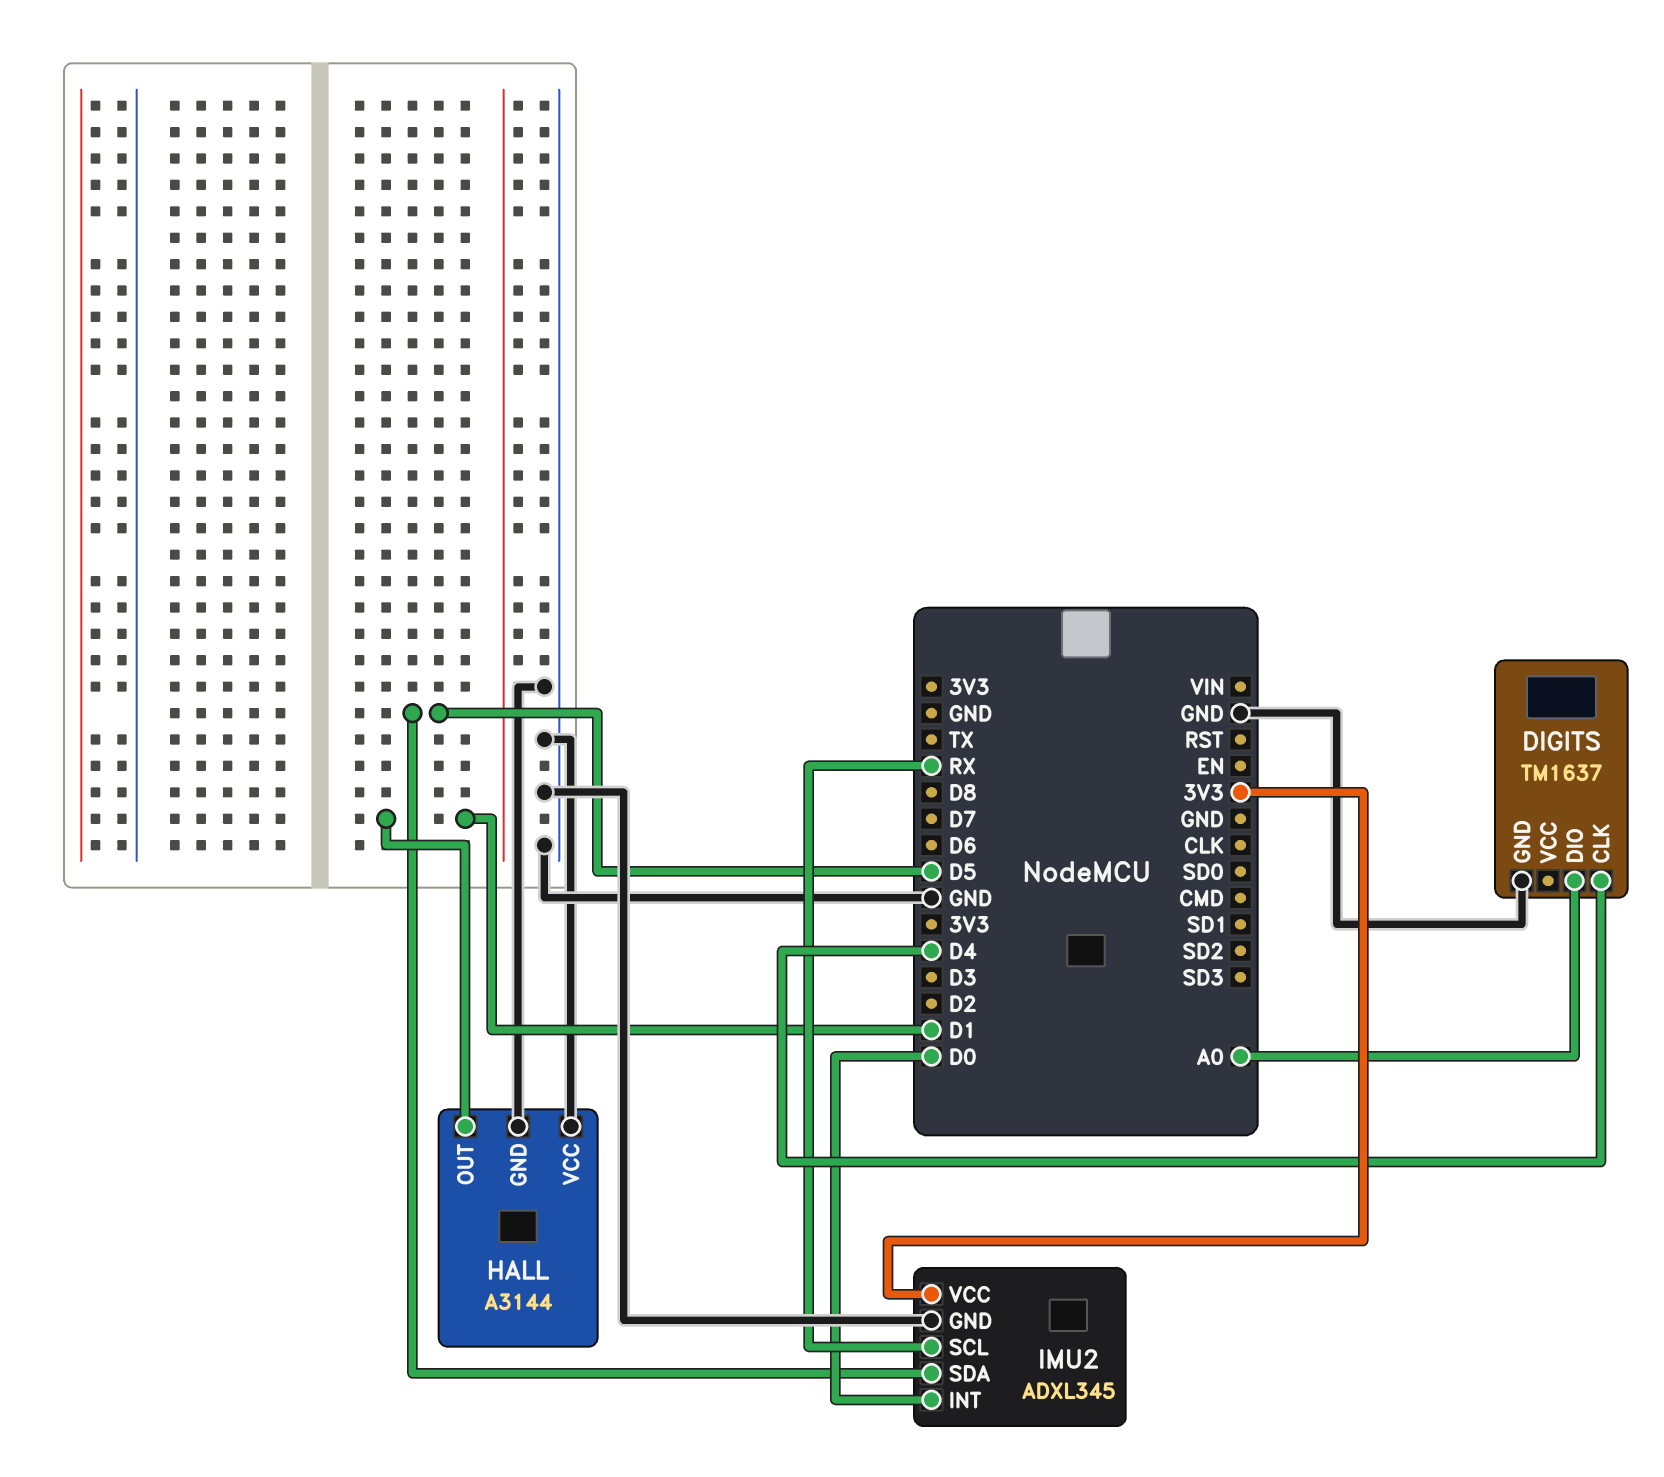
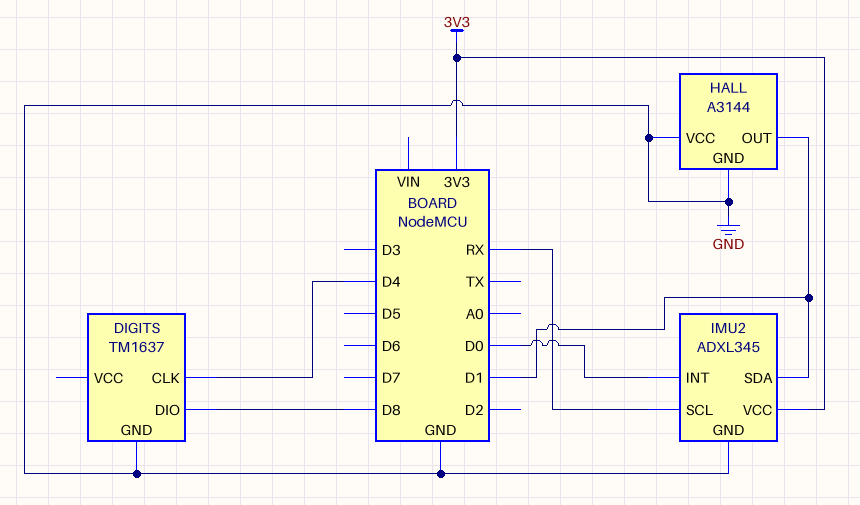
DIGITS pin DIO: A0 -> D8
IMU2 pin SDA: D5 -> D1

